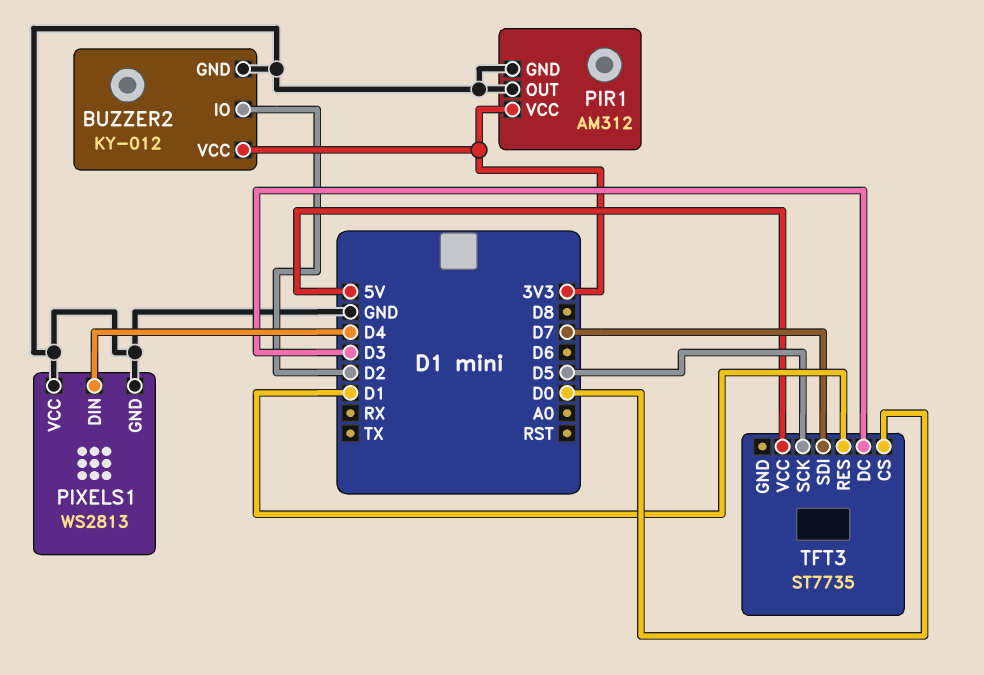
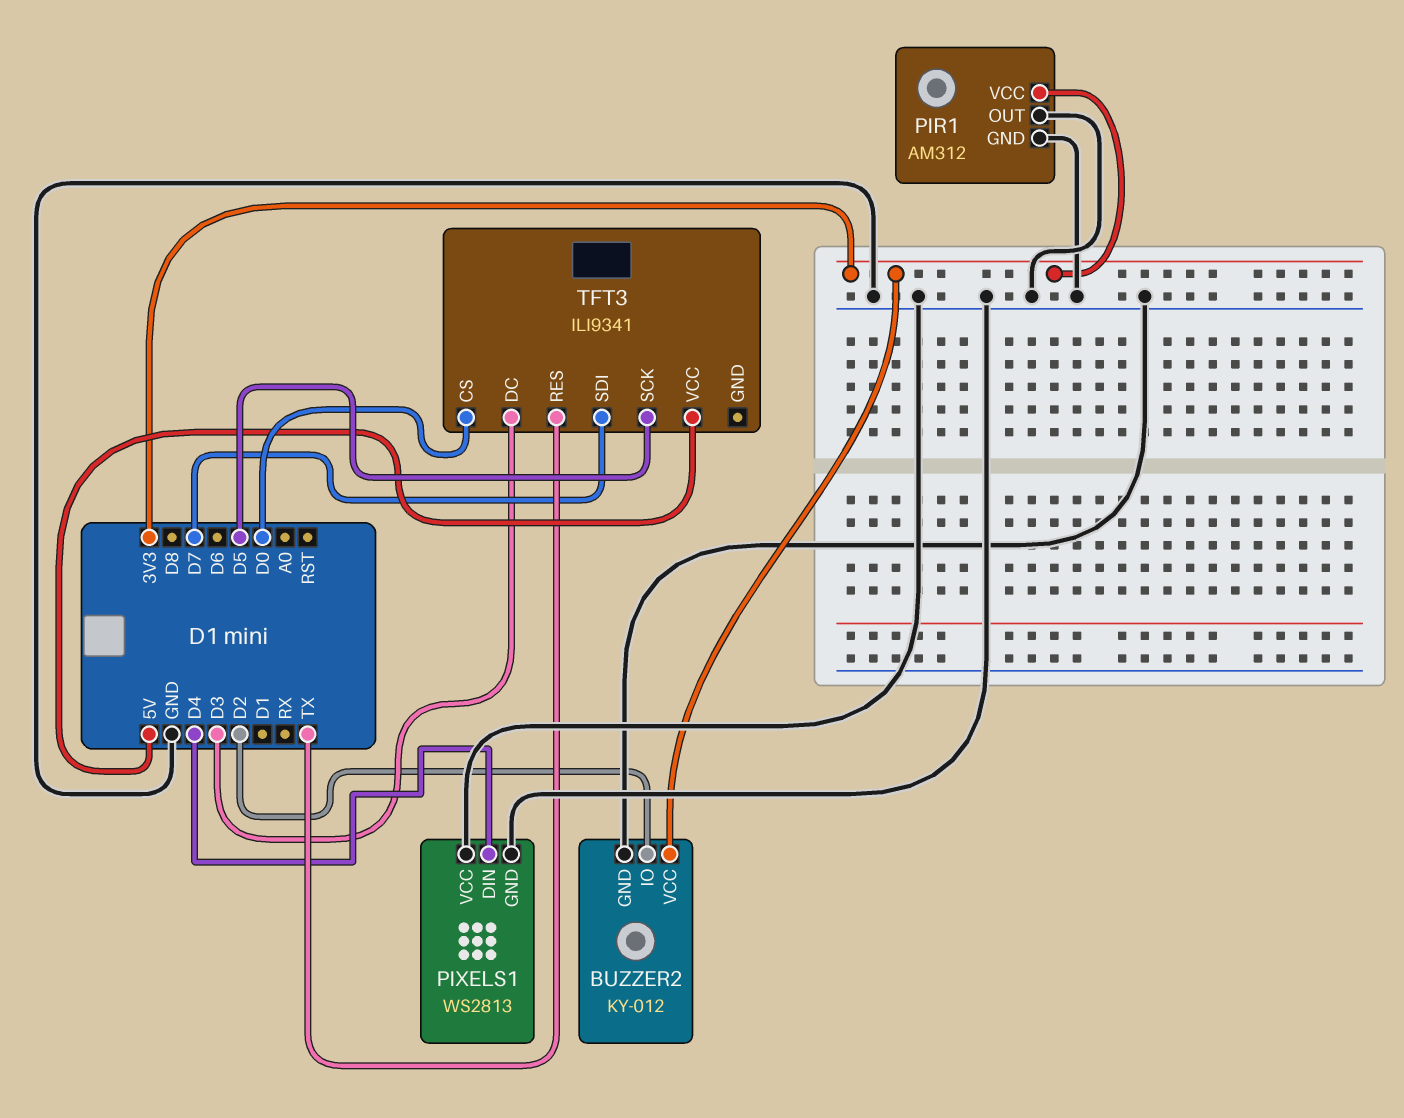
TFT3: ST7735 -> ILI9341
TFT3 pin RES: D1 -> TX

